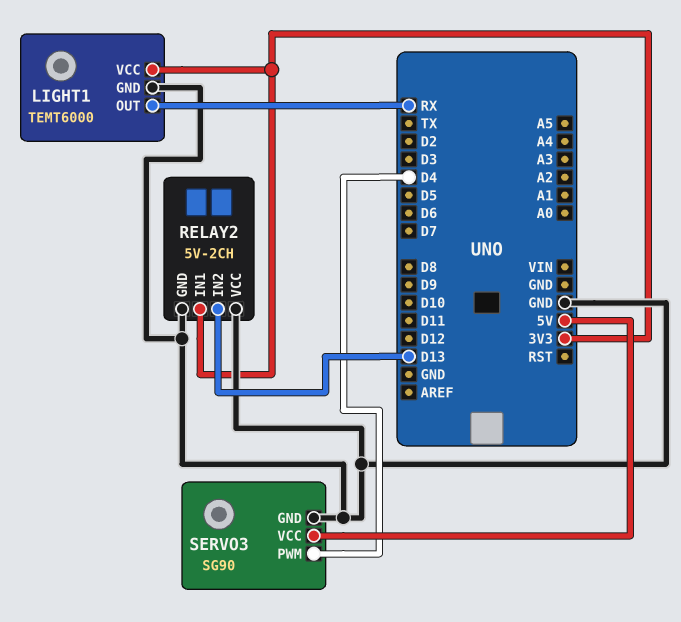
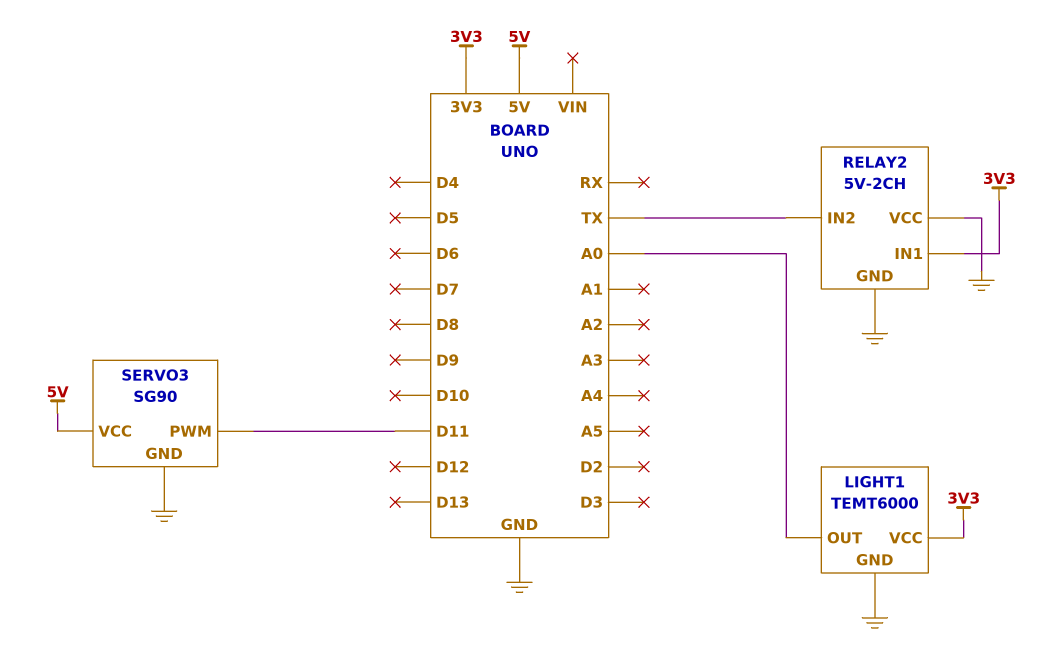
LIGHT1 pin OUT: RX -> A0
RELAY2 pin IN2: D13 -> TX
SERVO3 pin PWM: D4 -> D11

